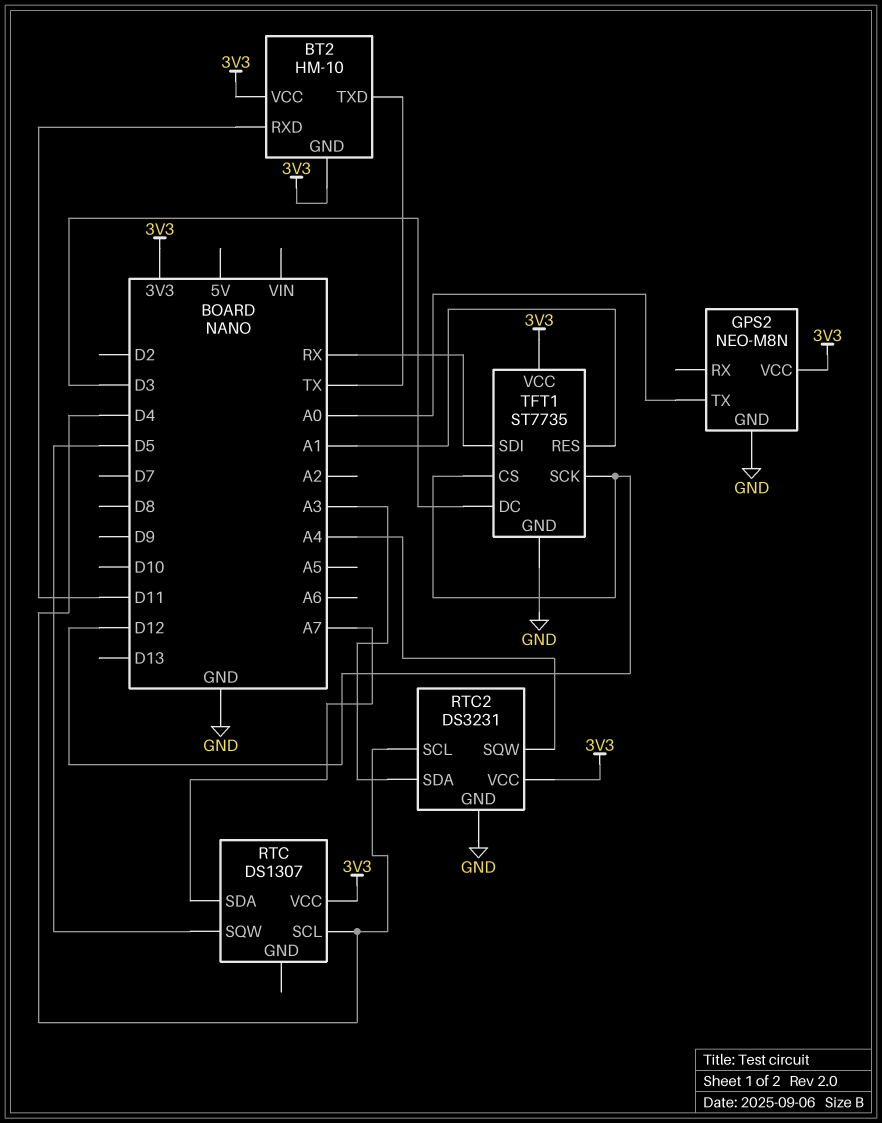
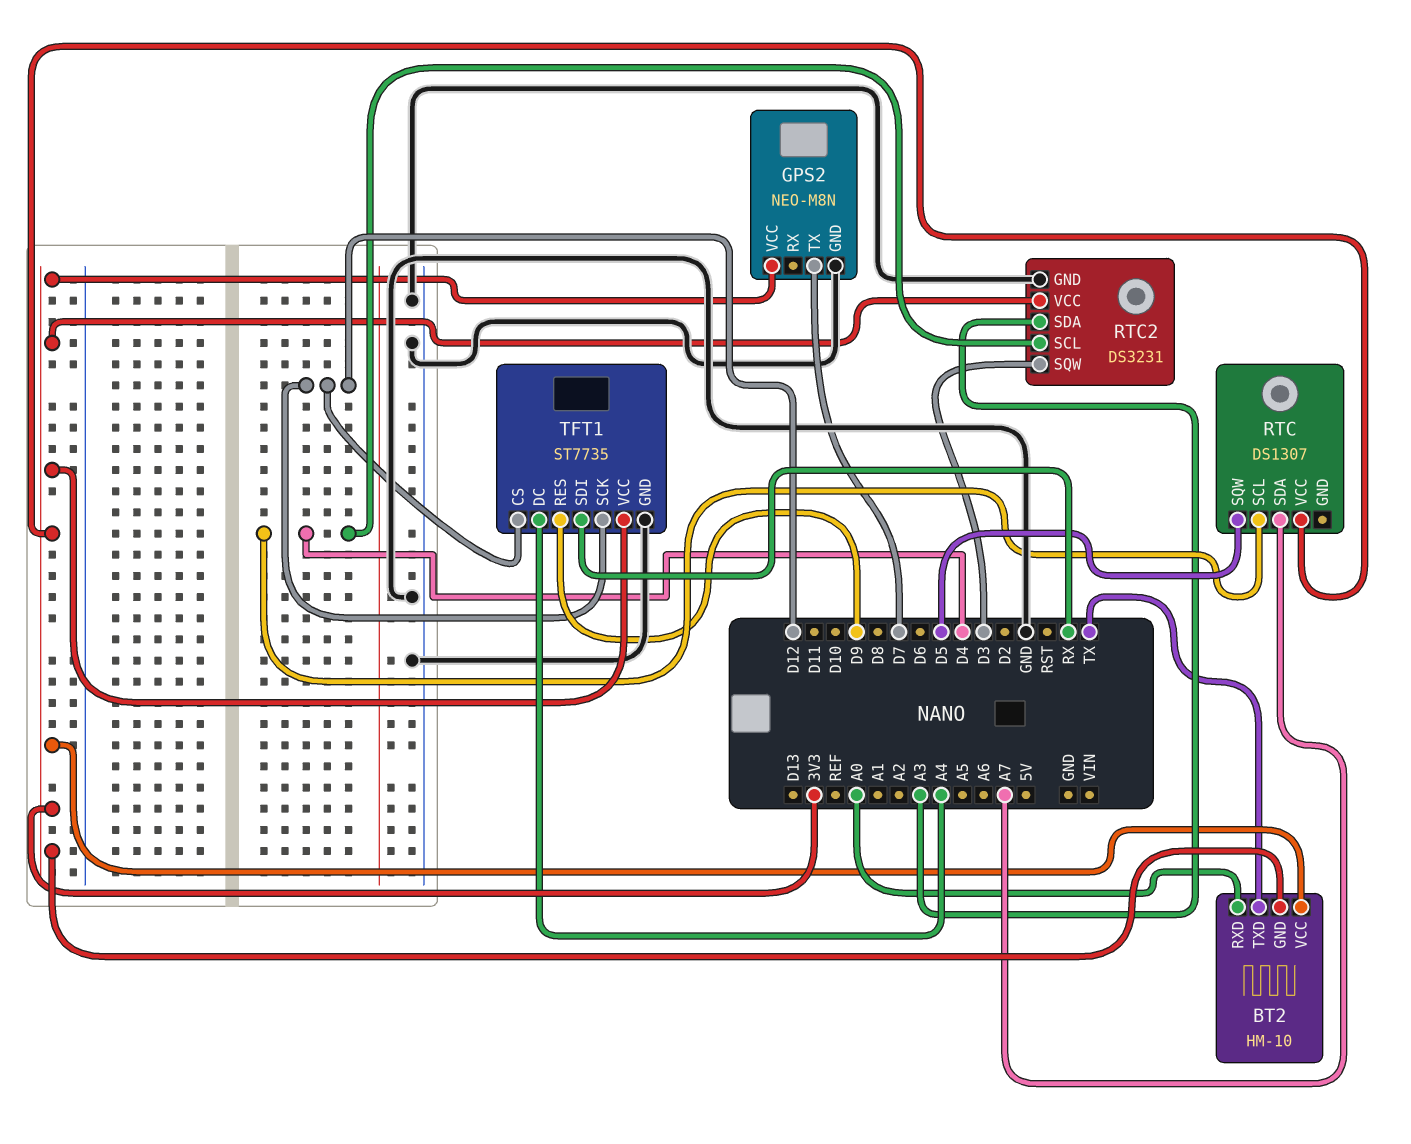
BT2 pin RXD: D11 -> A0
GPS2 pin TX: A0 -> D7
RTC2 pin SQW: A4 -> D3
TFT1 pin DC: D3 -> A4
TFT1 pin RES: A1 -> D9

